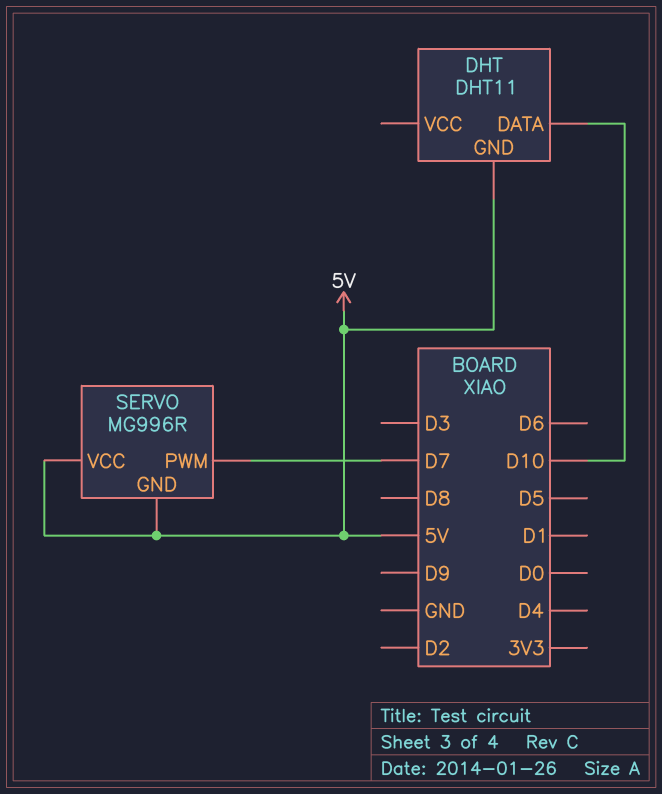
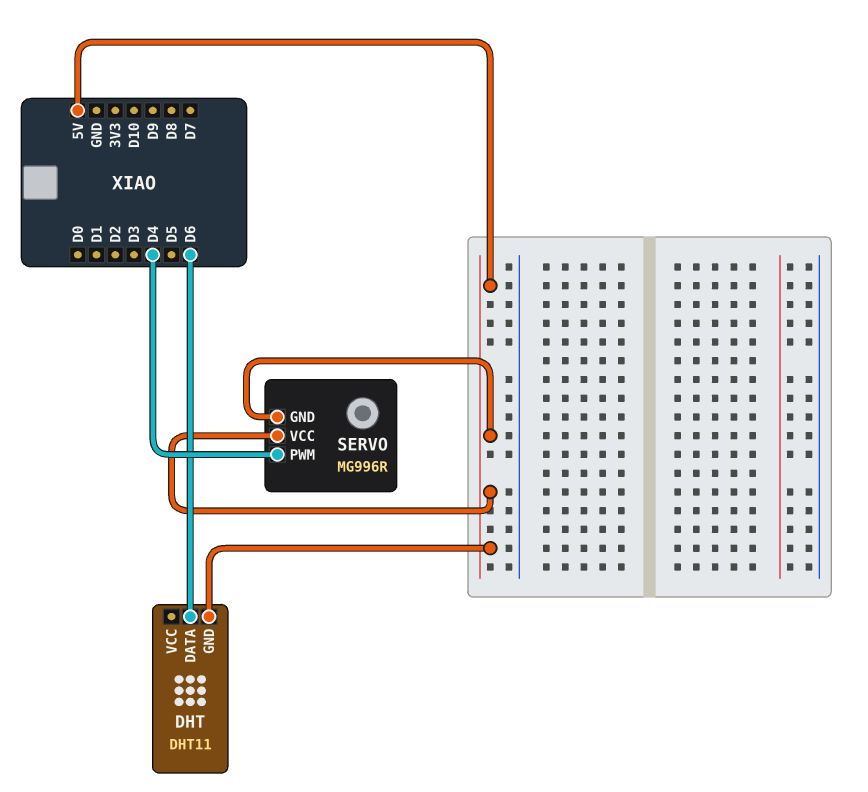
DHT pin DATA: D10 -> D6
SERVO pin PWM: D7 -> D4

